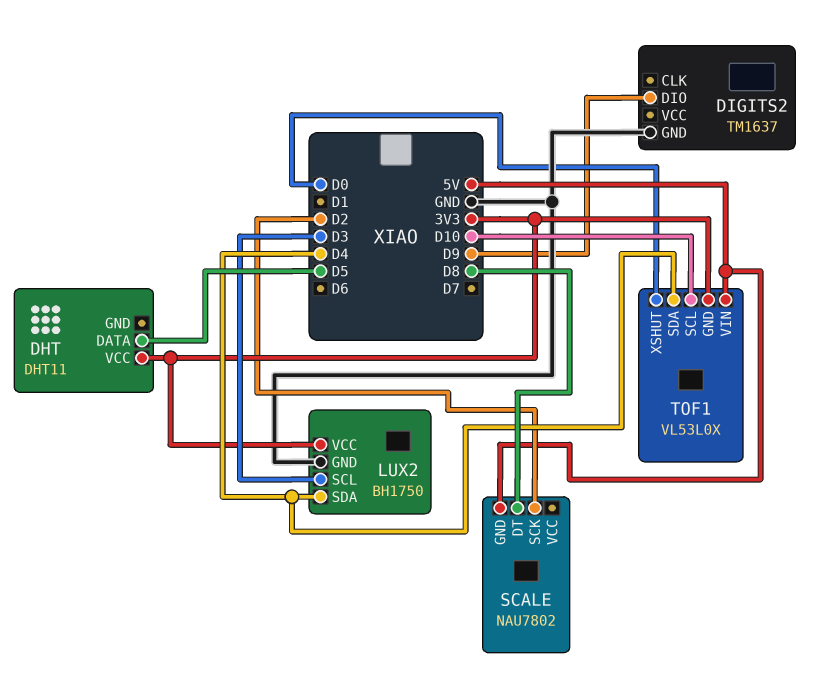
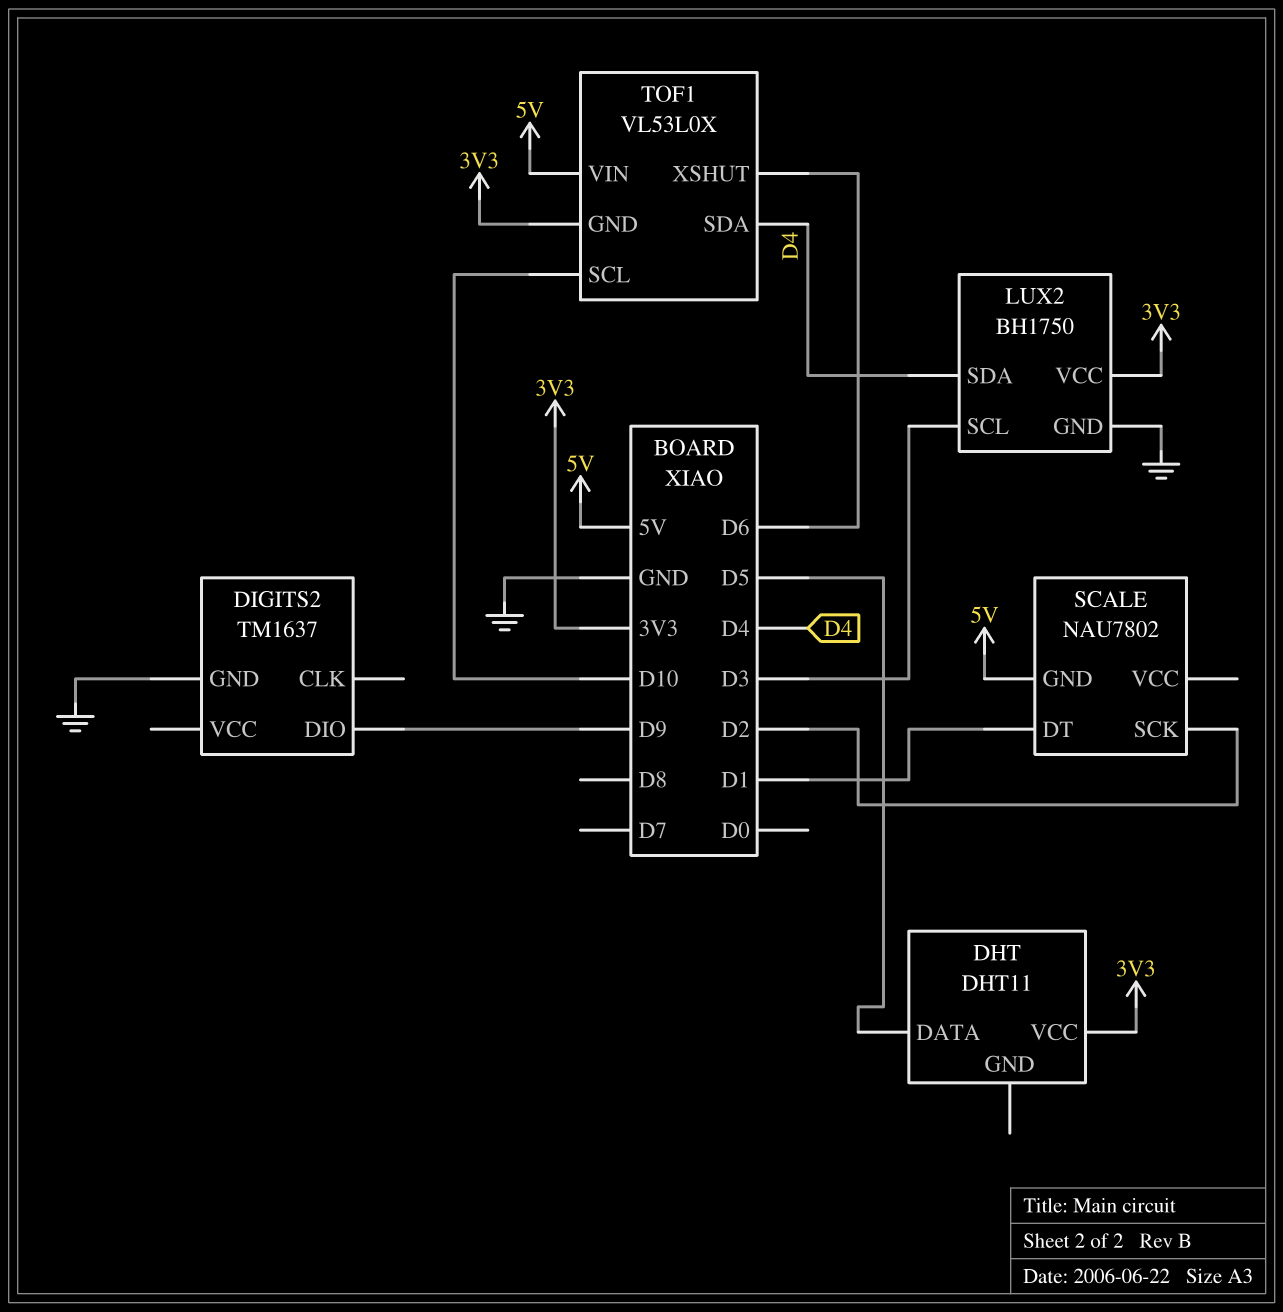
SCALE pin DT: D8 -> D1
TOF1 pin XSHUT: D0 -> D6

